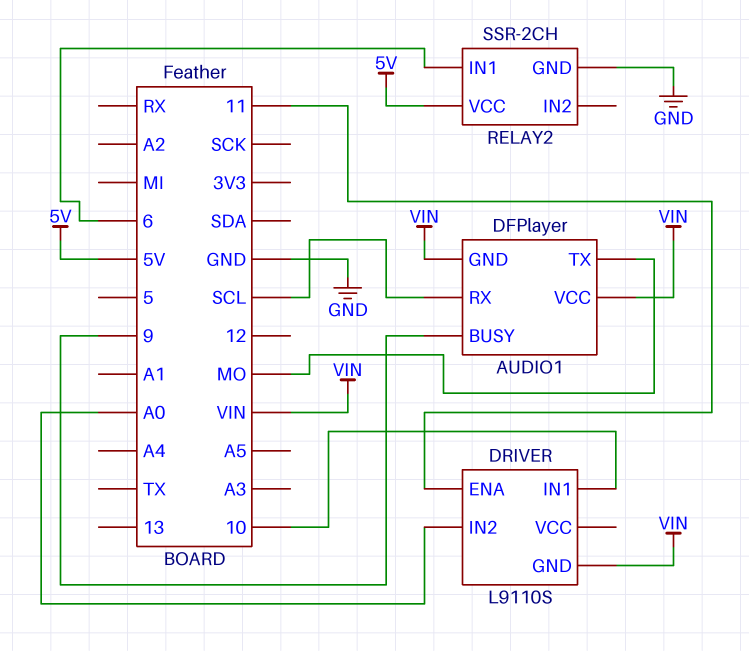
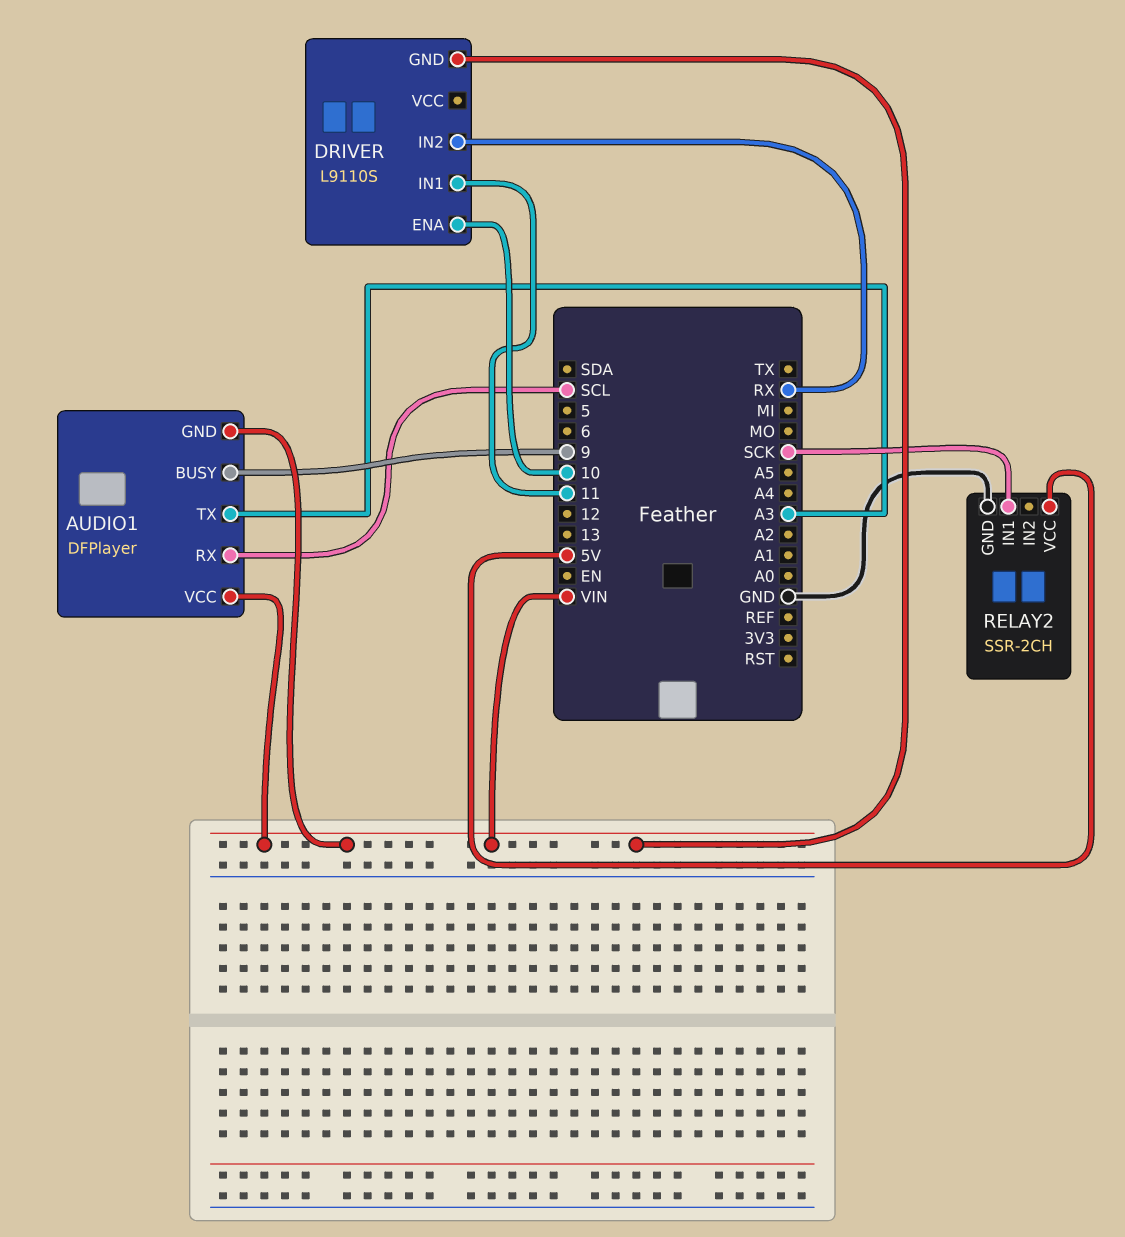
AUDIO1 pin TX: MO -> A3
DRIVER pin ENA: 11 -> 10
DRIVER pin IN1: 10 -> 11
DRIVER pin IN2: A0 -> RX
RELAY2 pin IN1: 6 -> SCK

